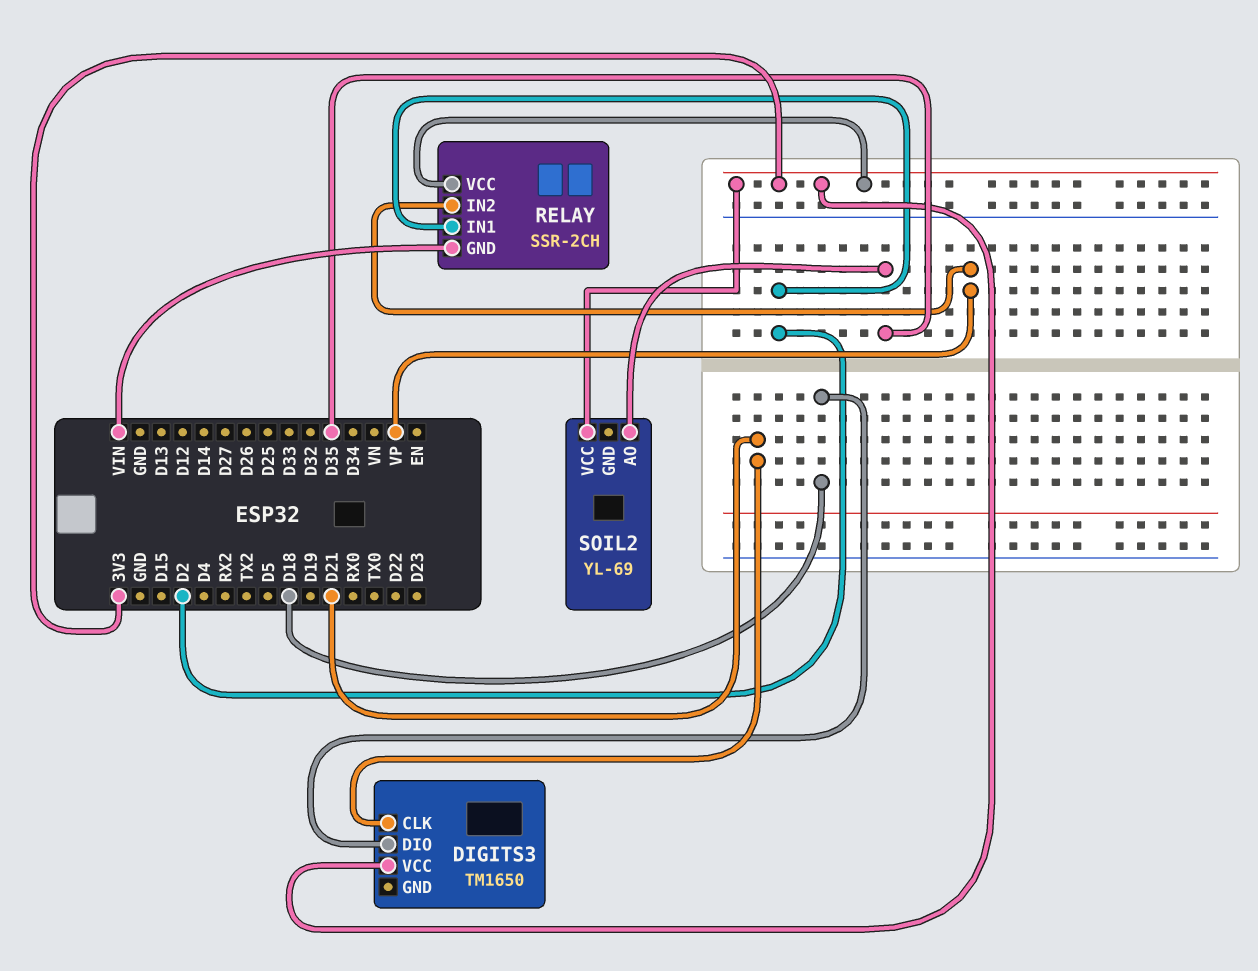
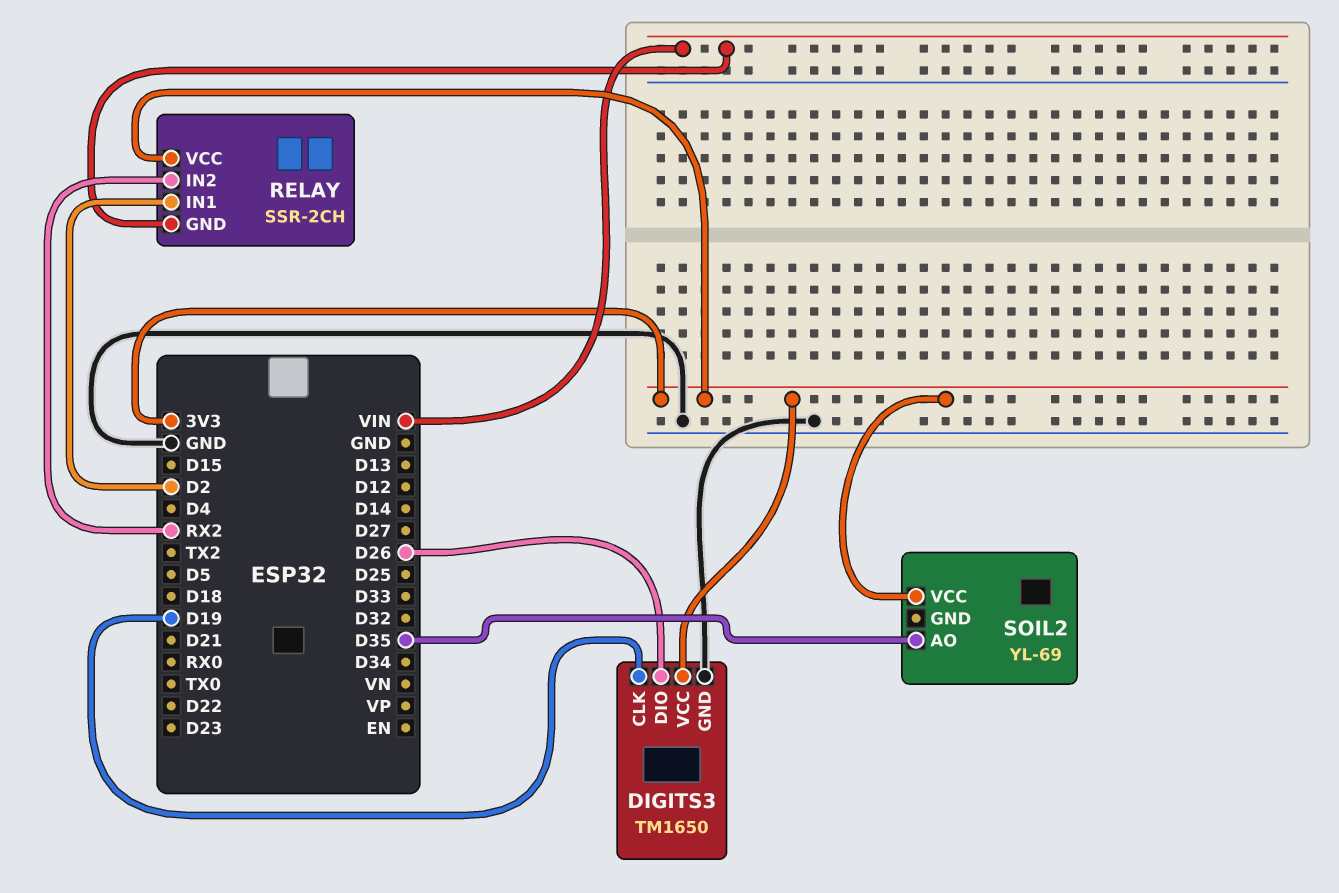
DIGITS3 pin CLK: D21 -> D19
DIGITS3 pin DIO: D18 -> D26
DIGITS3 pin GND: none -> GND
RELAY pin IN2: VP -> RX2

